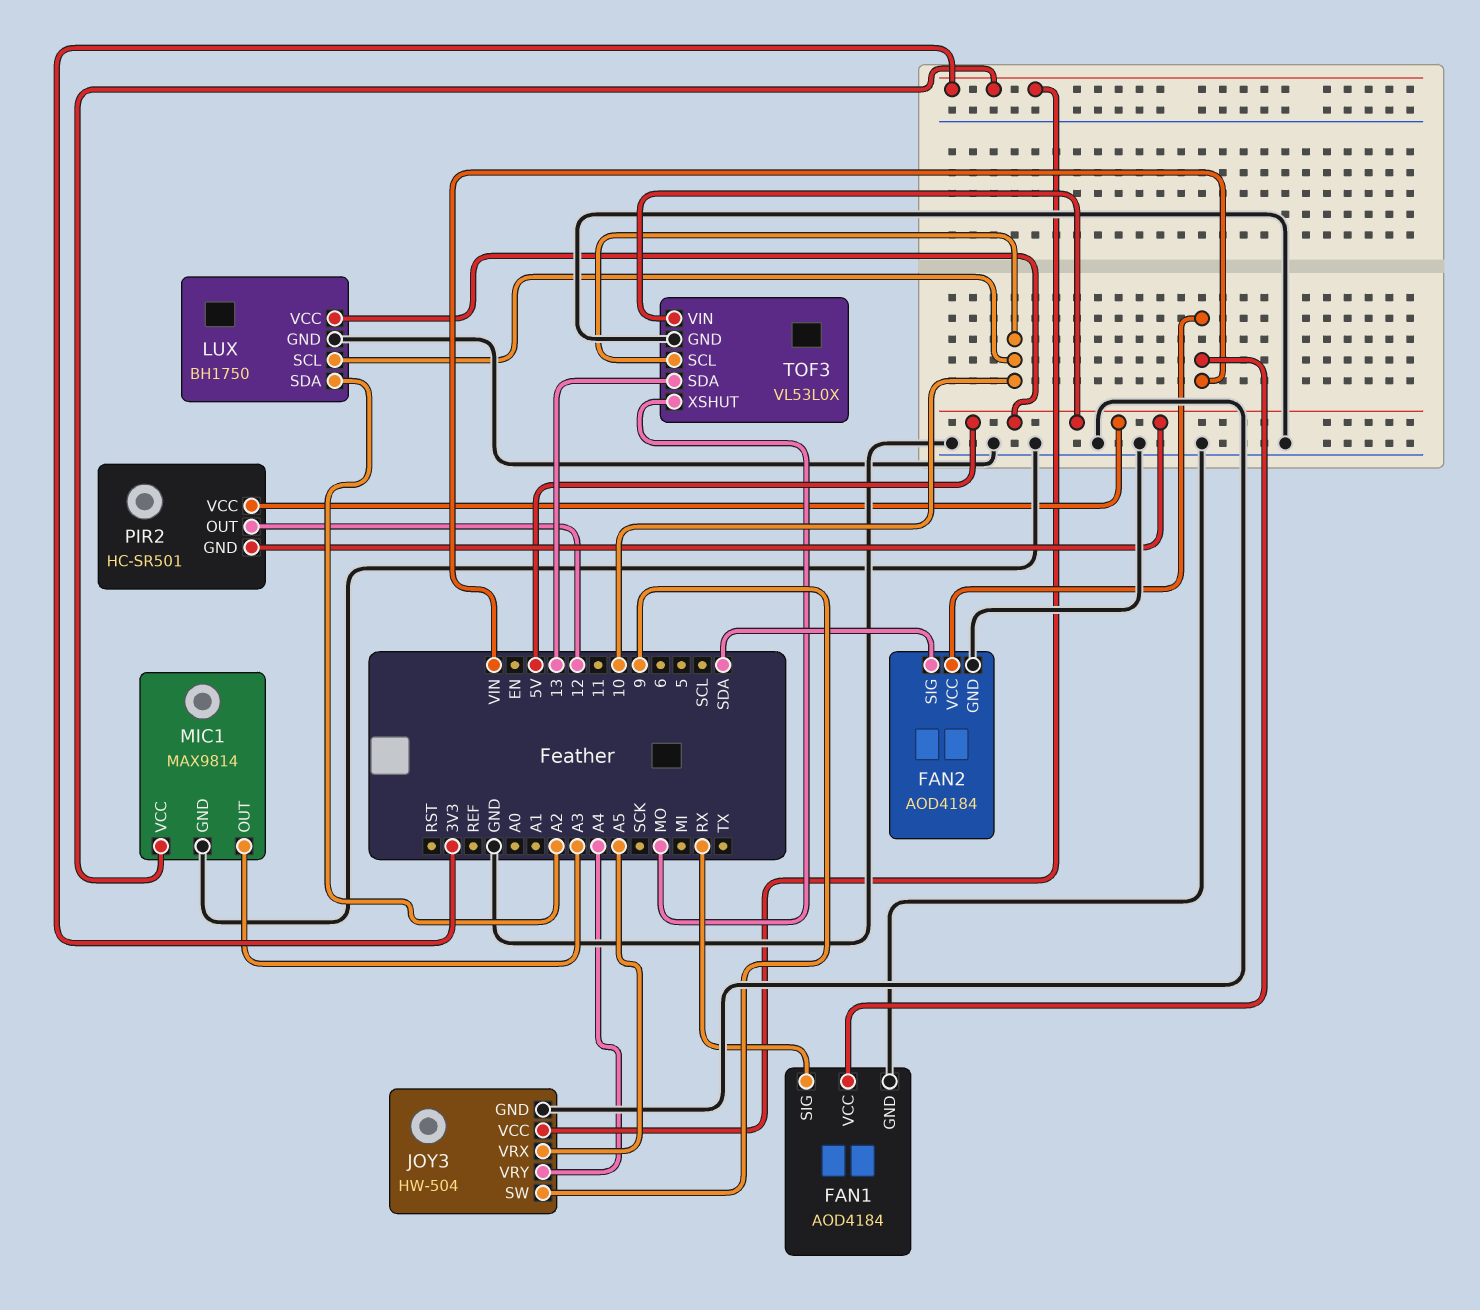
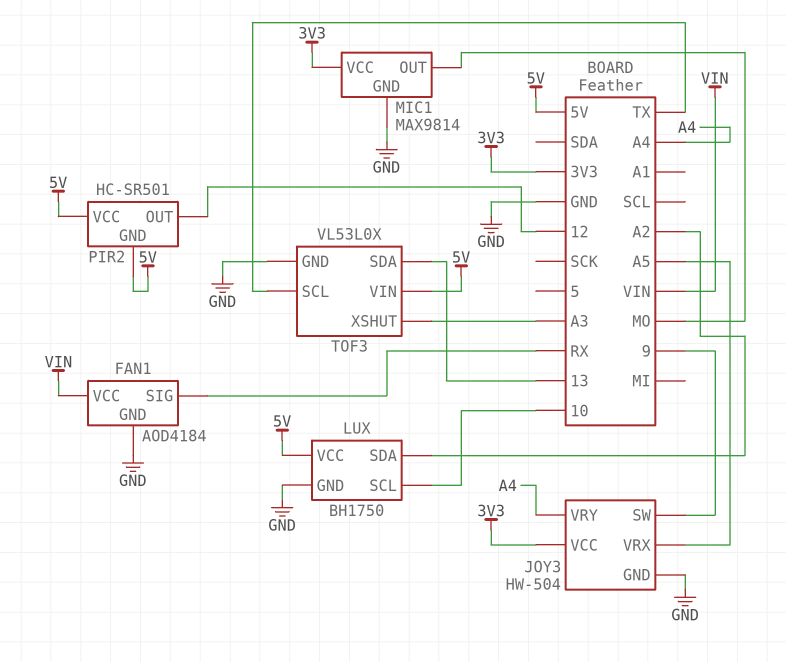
FAN2: AOD4184 -> none
FAN2 pin GND: GND -> none
FAN2 pin SIG: SDA -> none
FAN2 pin VCC: VIN -> none
MIC1 pin OUT: A3 -> MO
TOF3 pin SCL: 10 -> TX
TOF3 pin XSHUT: MO -> A3

